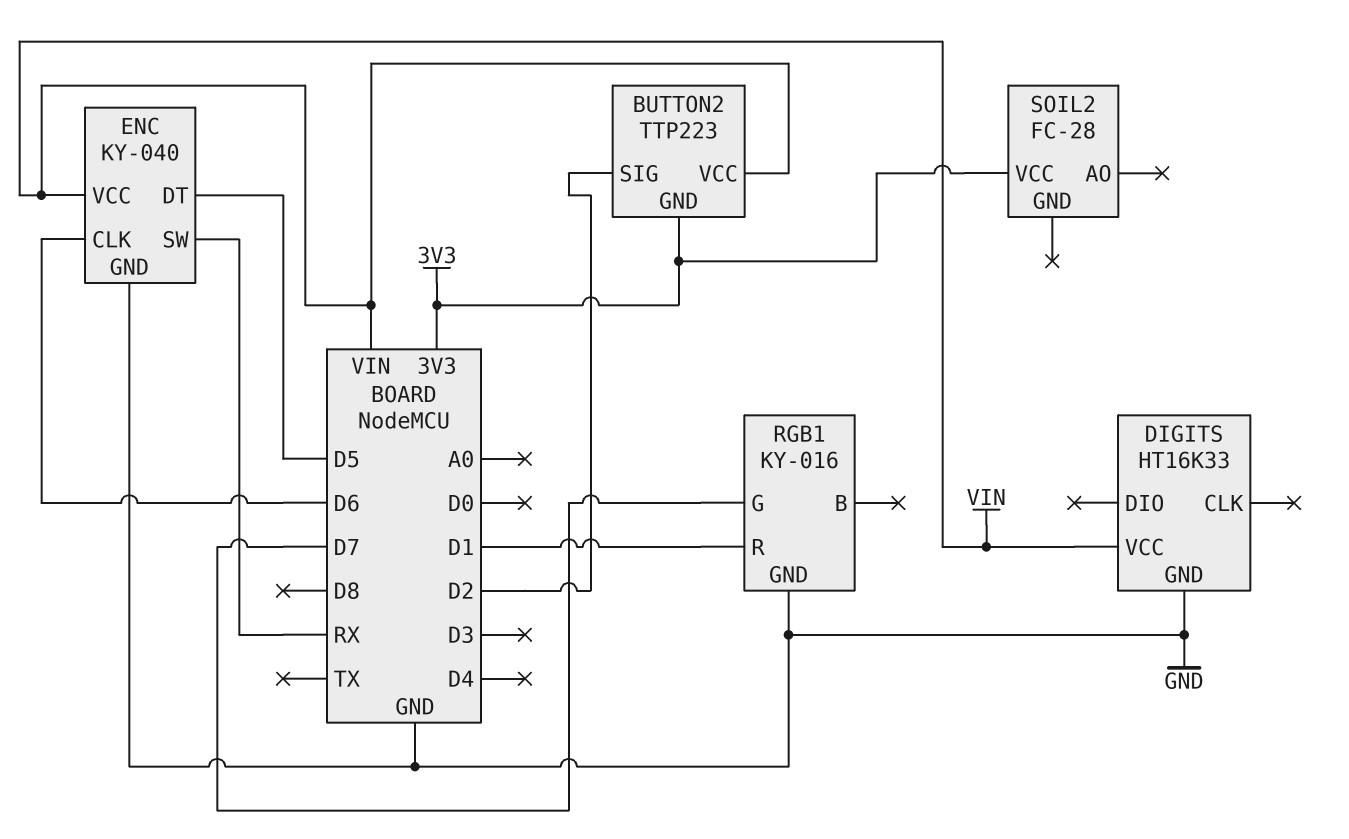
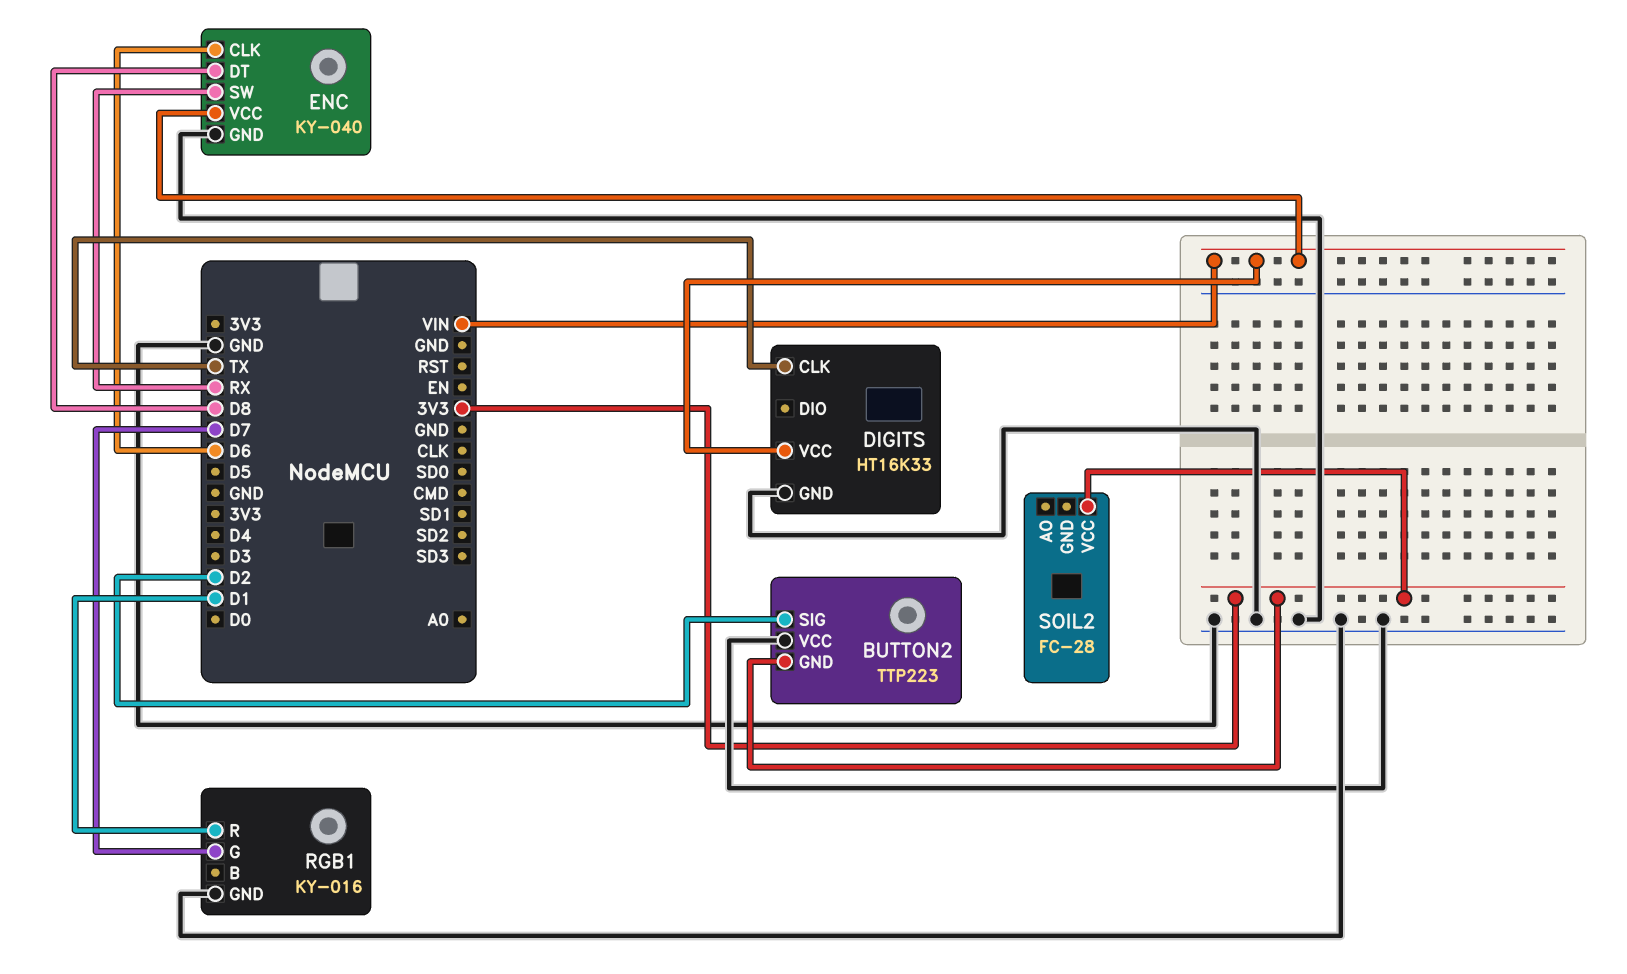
BUTTON2 pin VCC: VIN -> GND
DIGITS pin CLK: none -> TX
ENC pin DT: D5 -> D8

